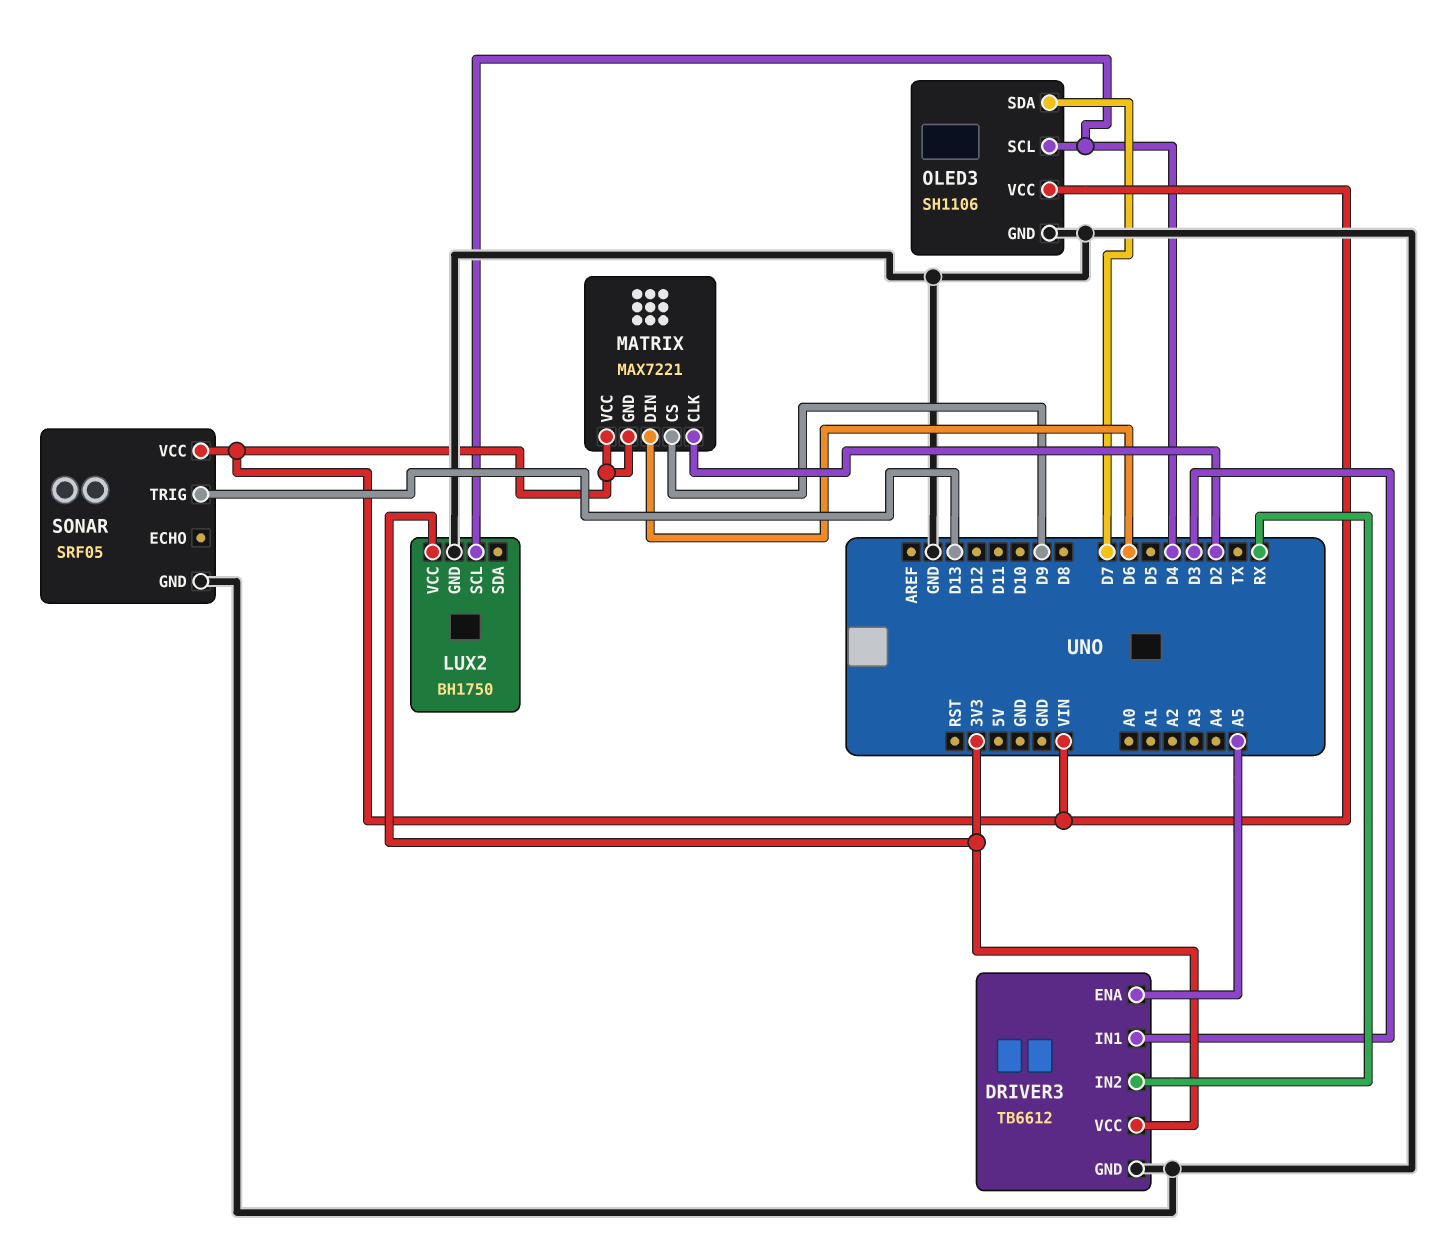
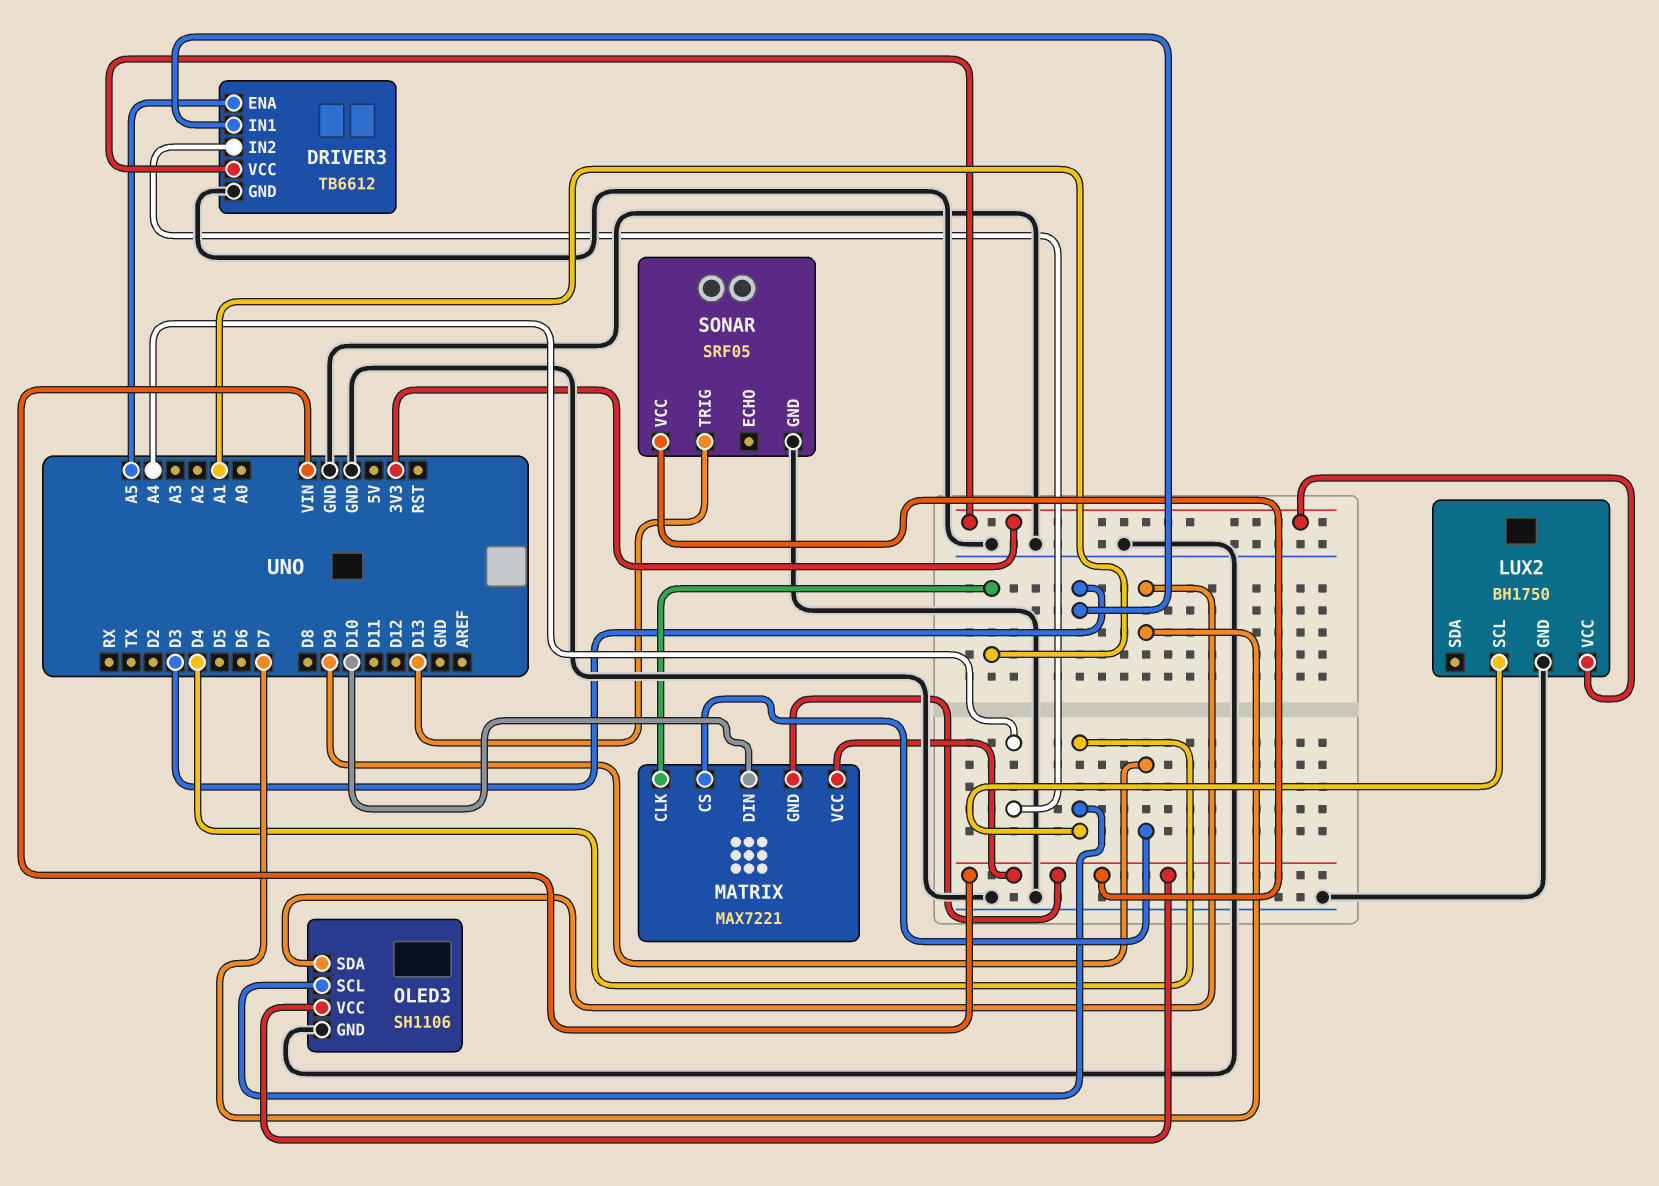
DRIVER3 pin IN2: RX -> A4
MATRIX pin CLK: D2 -> A1
MATRIX pin DIN: D6 -> D10

